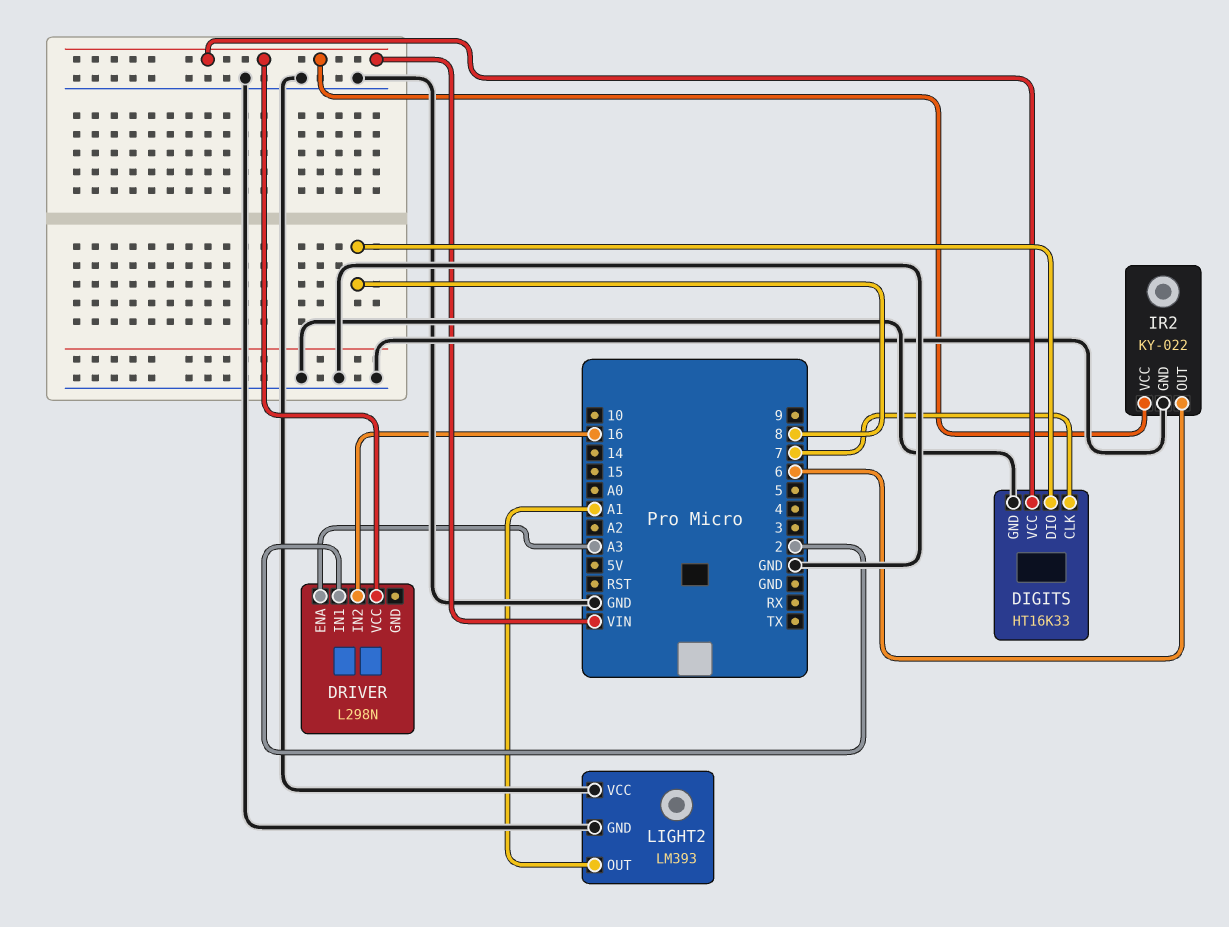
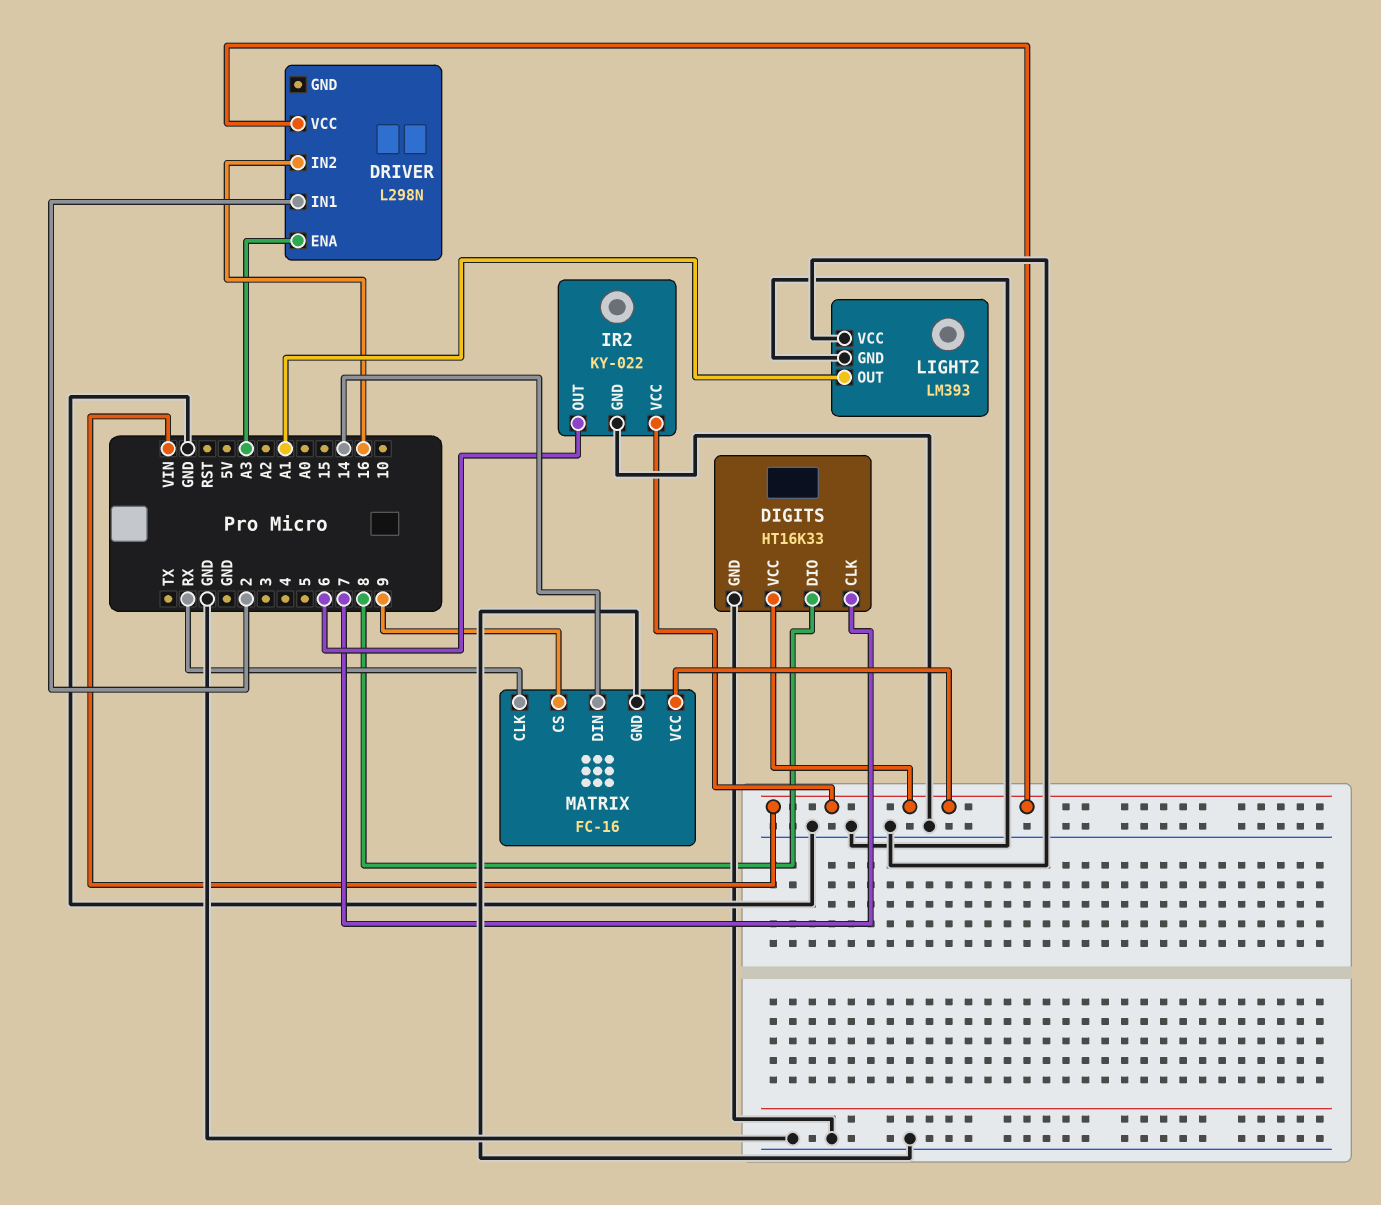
MATRIX: none -> FC-16
MATRIX pin CLK: none -> RX
MATRIX pin CS: none -> 9
MATRIX pin DIN: none -> 14
MATRIX pin GND: none -> GND
MATRIX pin VCC: none -> VIN

